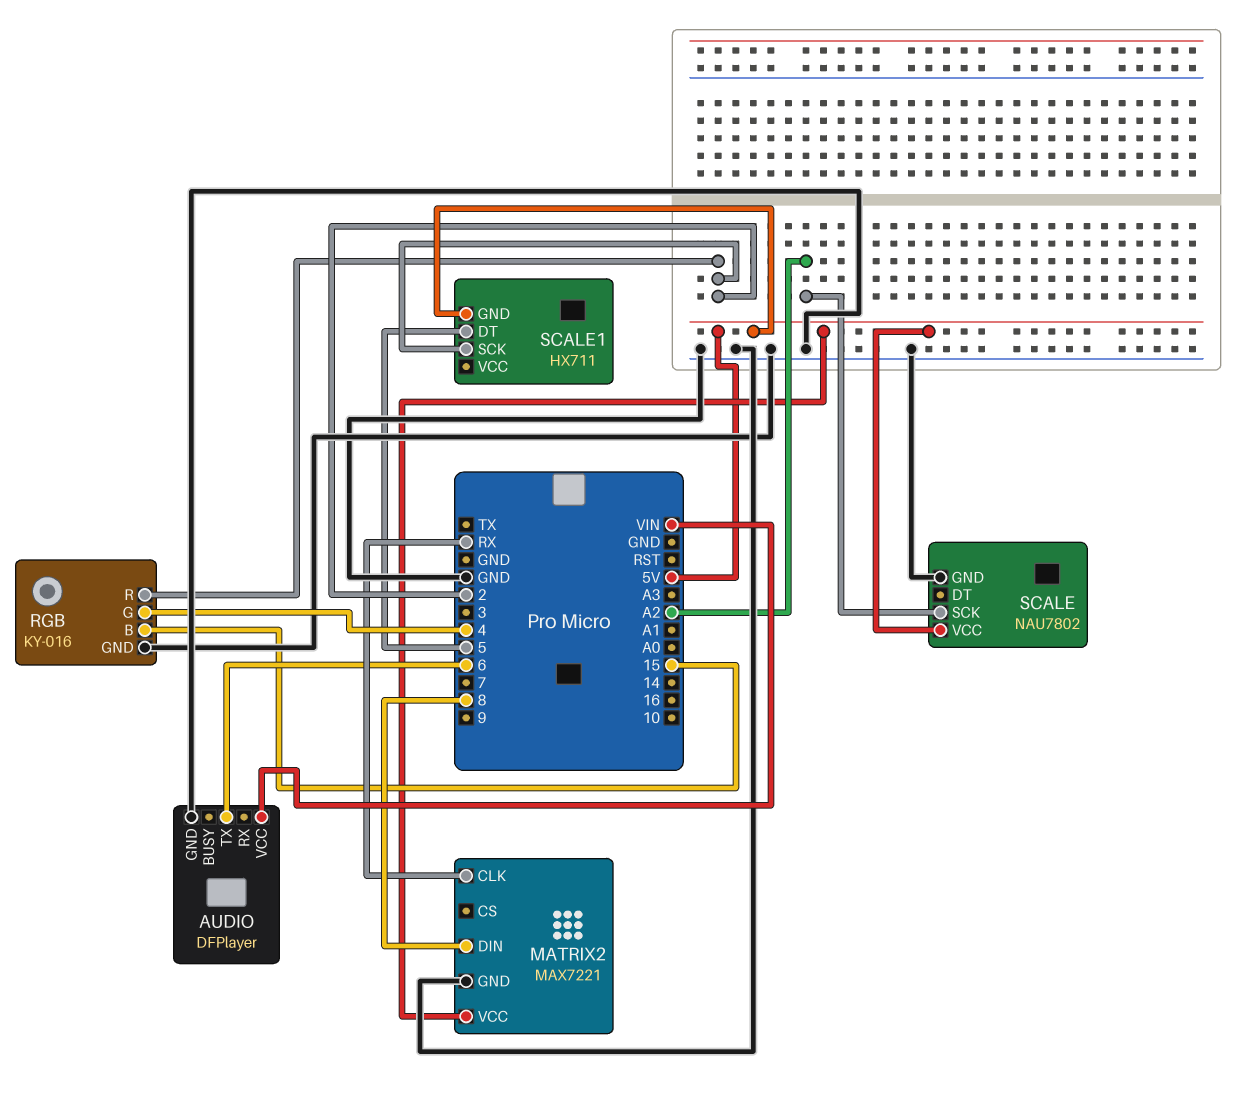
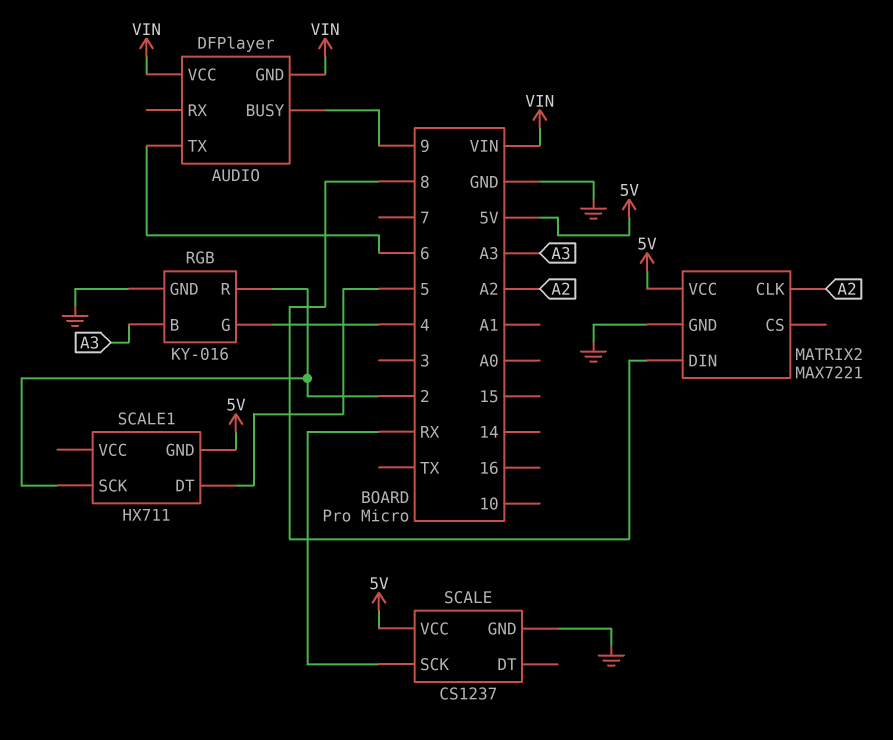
AUDIO pin BUSY: none -> 9
AUDIO pin GND: GND -> VIN
MATRIX2 pin CLK: RX -> A2
RGB pin B: 15 -> A3
SCALE: NAU7802 -> CS1237
SCALE pin SCK: A2 -> RX

